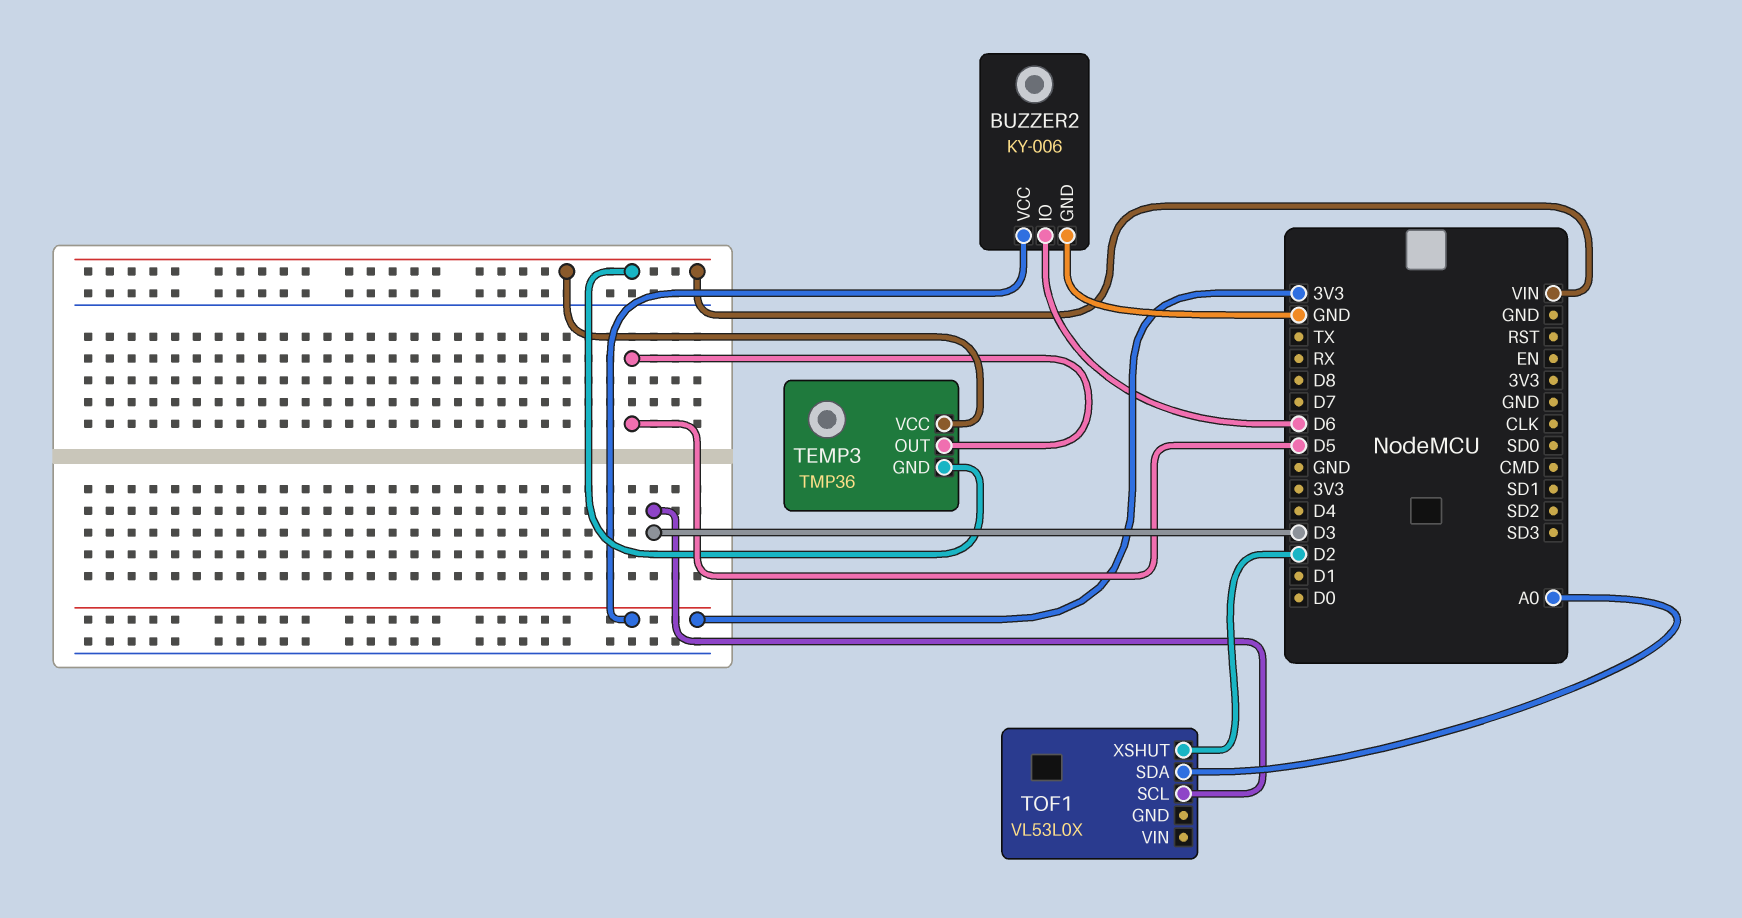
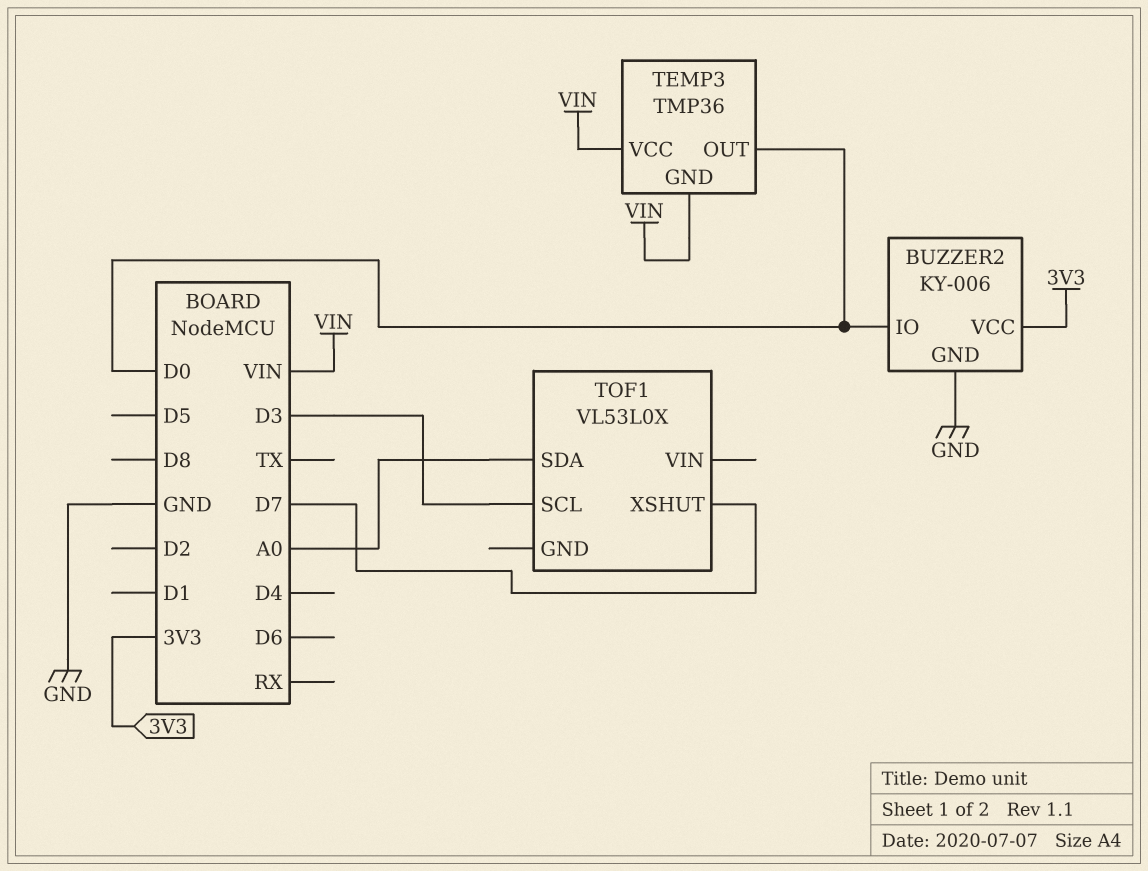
BUZZER2 pin IO: D6 -> D0
TEMP3 pin OUT: D5 -> D0
TOF1 pin XSHUT: D2 -> D7

